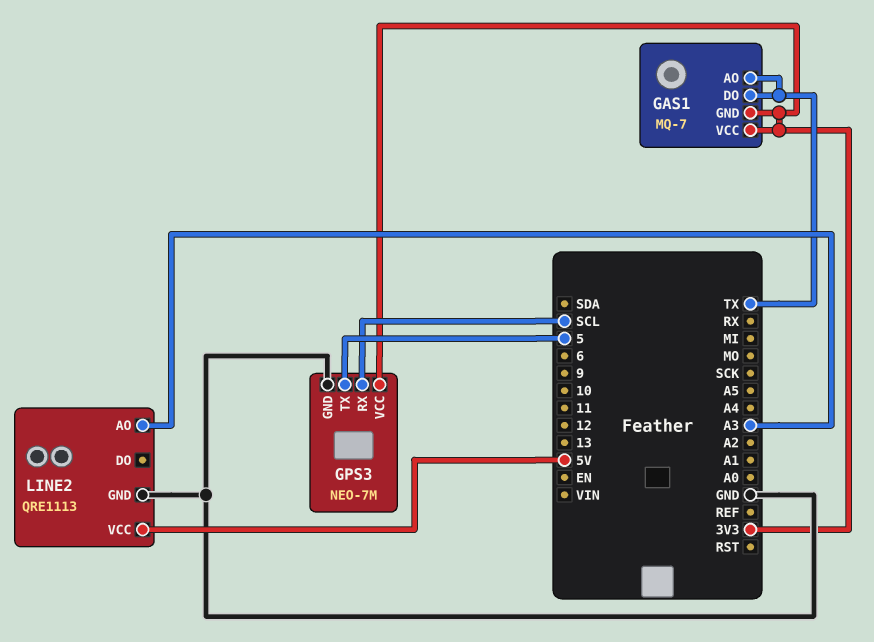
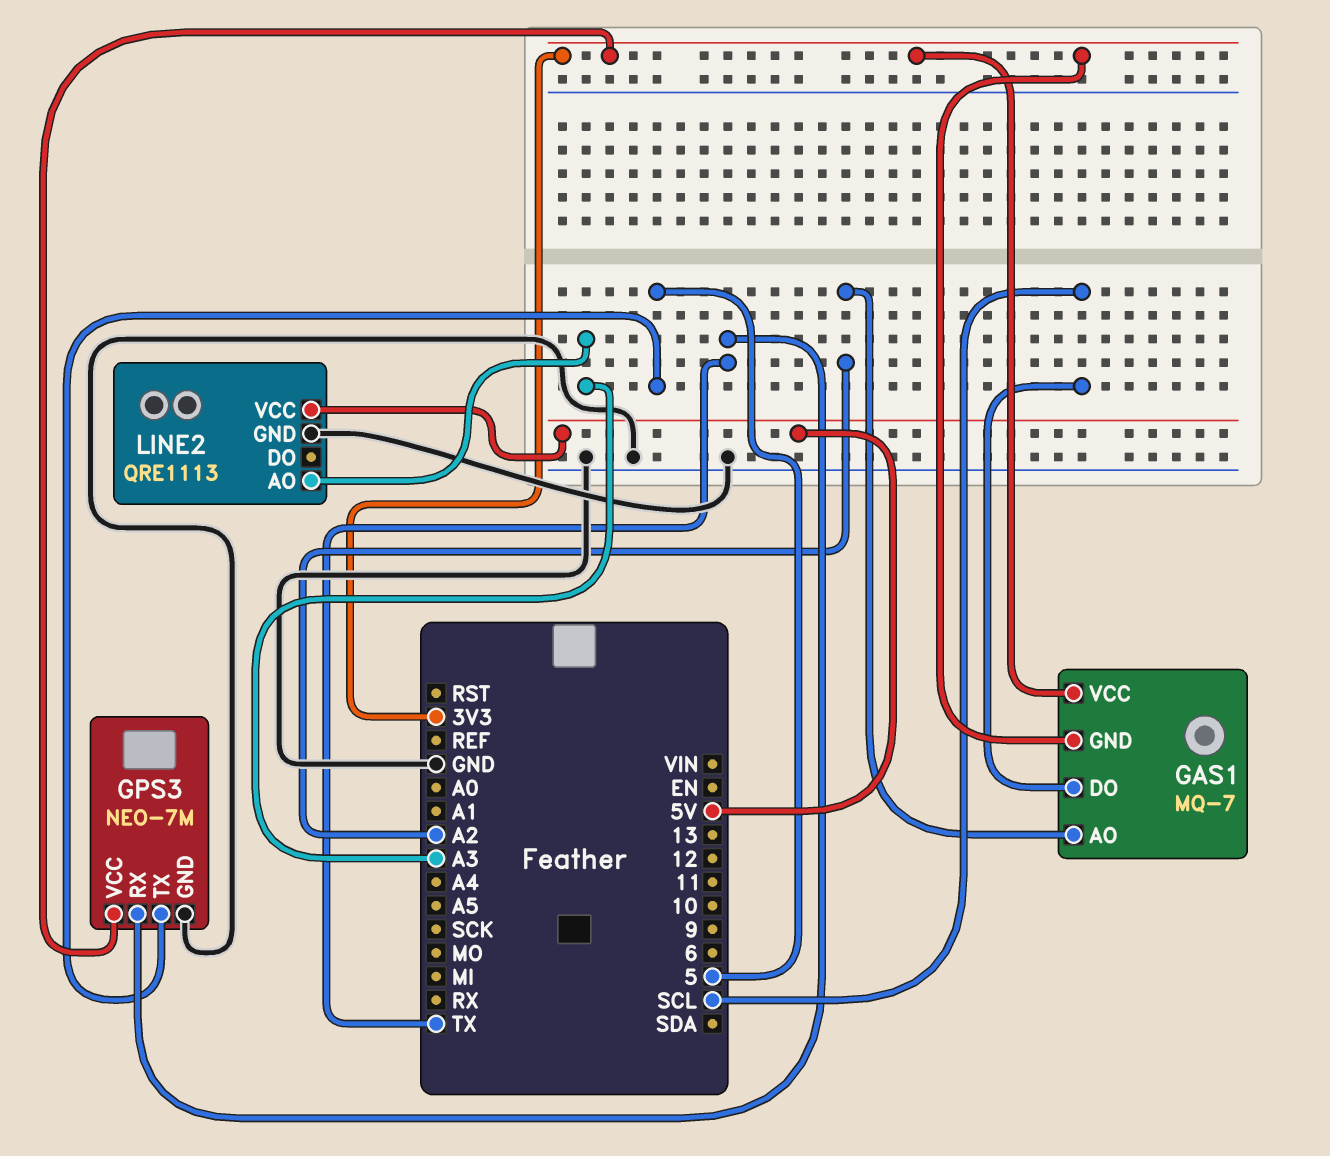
GAS1 pin AO: TX -> A2
GAS1 pin DO: TX -> SCL
GPS3 pin RX: SCL -> TX

